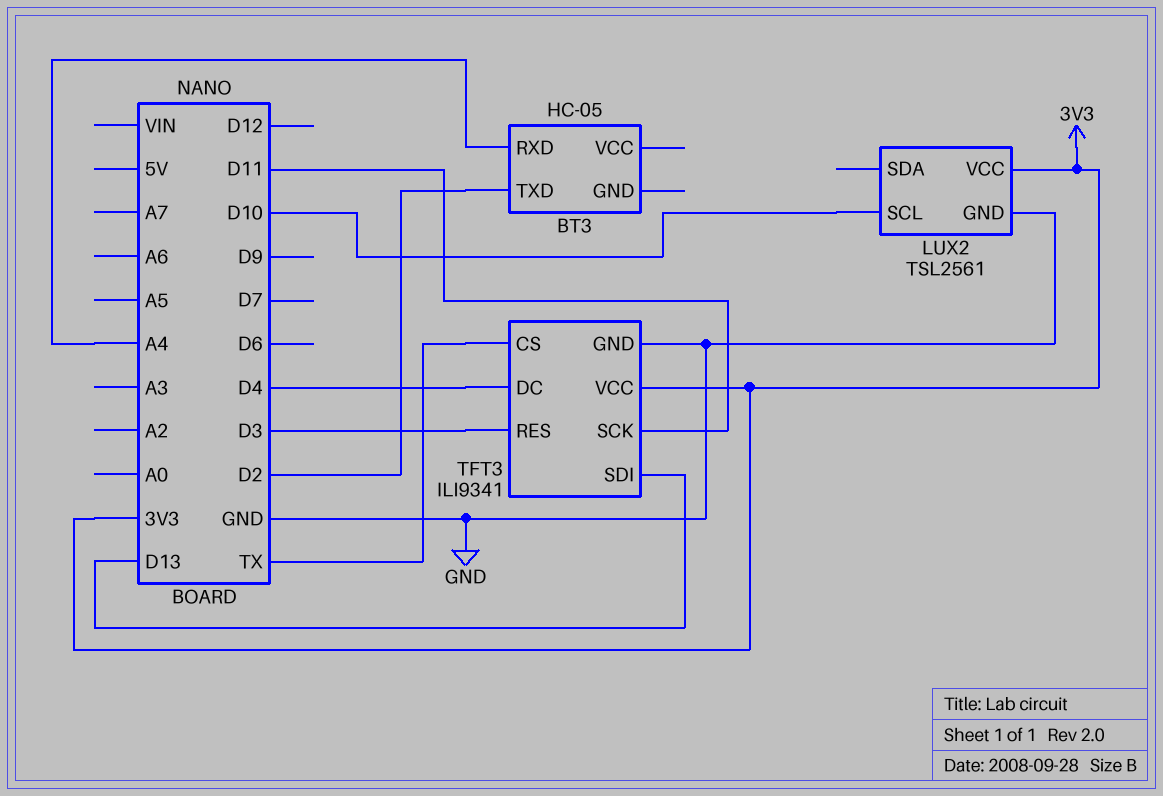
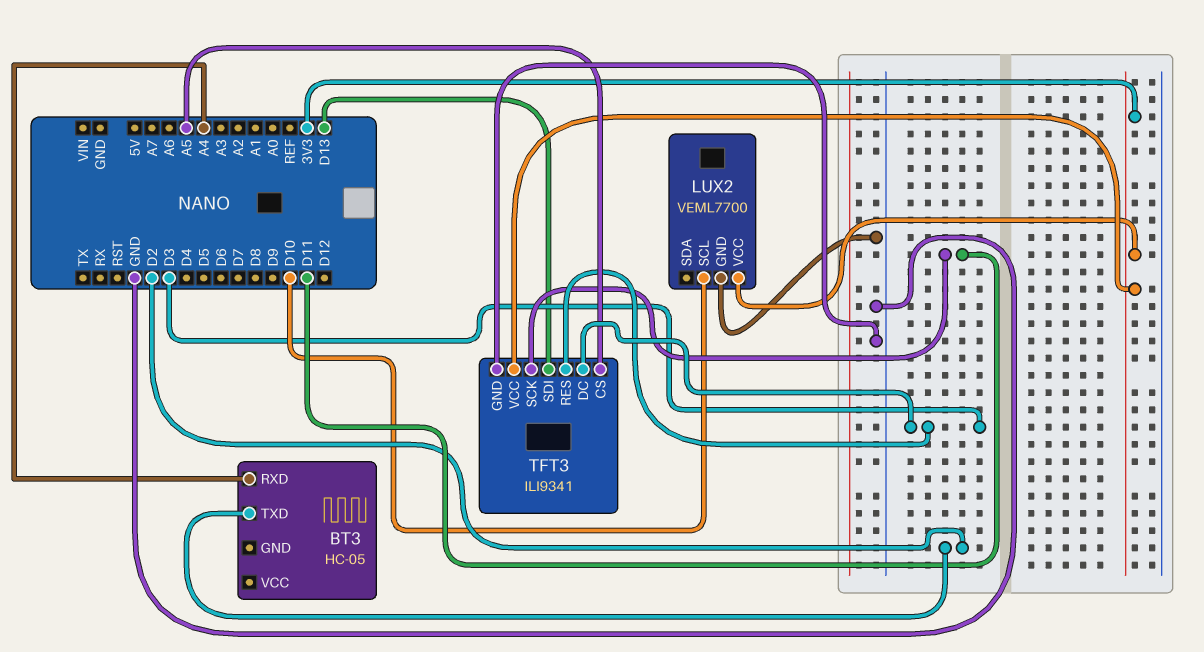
LUX2: TSL2561 -> VEML7700
TFT3 pin CS: TX -> A5
TFT3 pin DC: D4 -> D3

